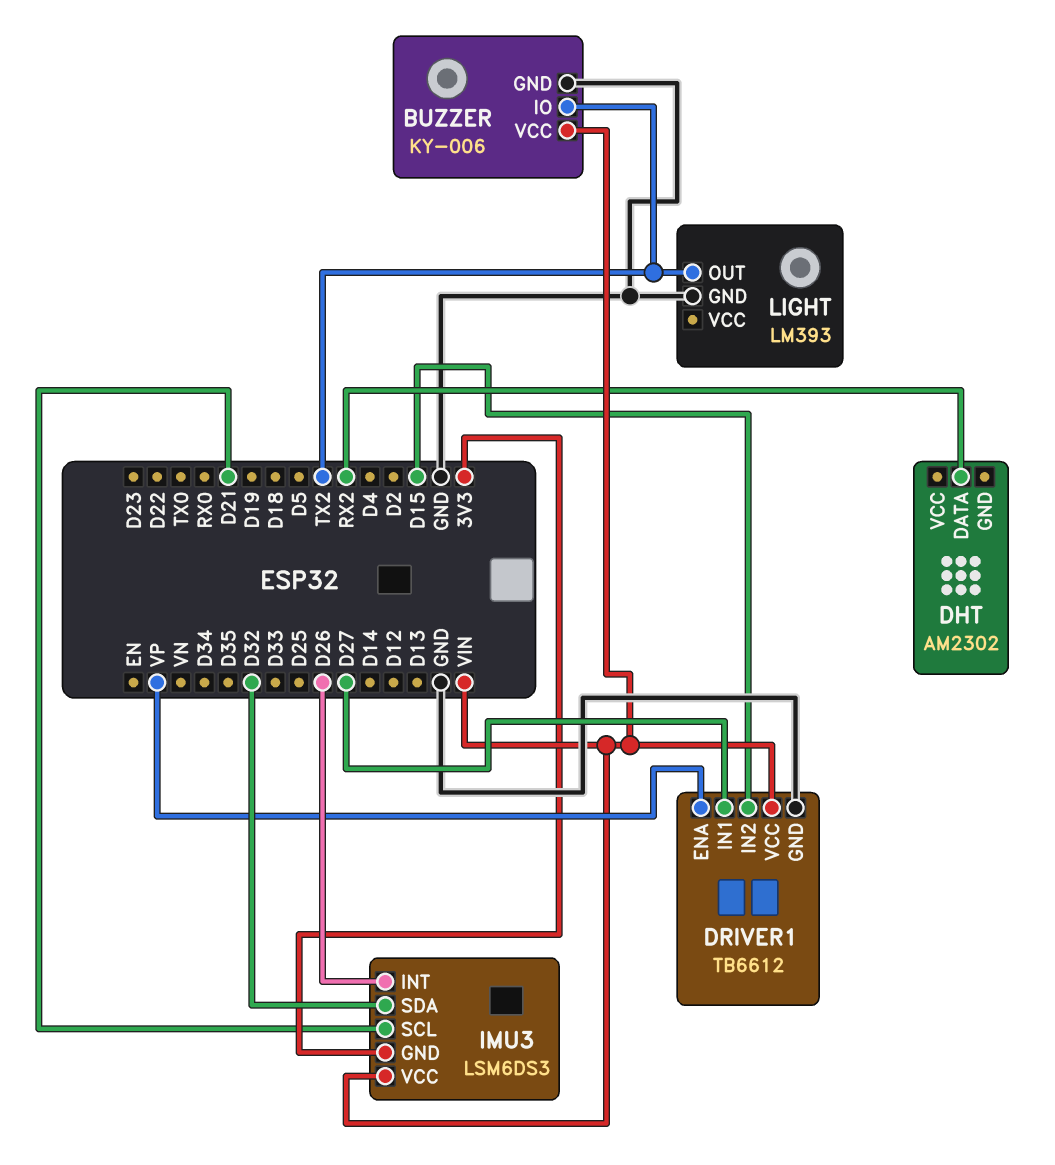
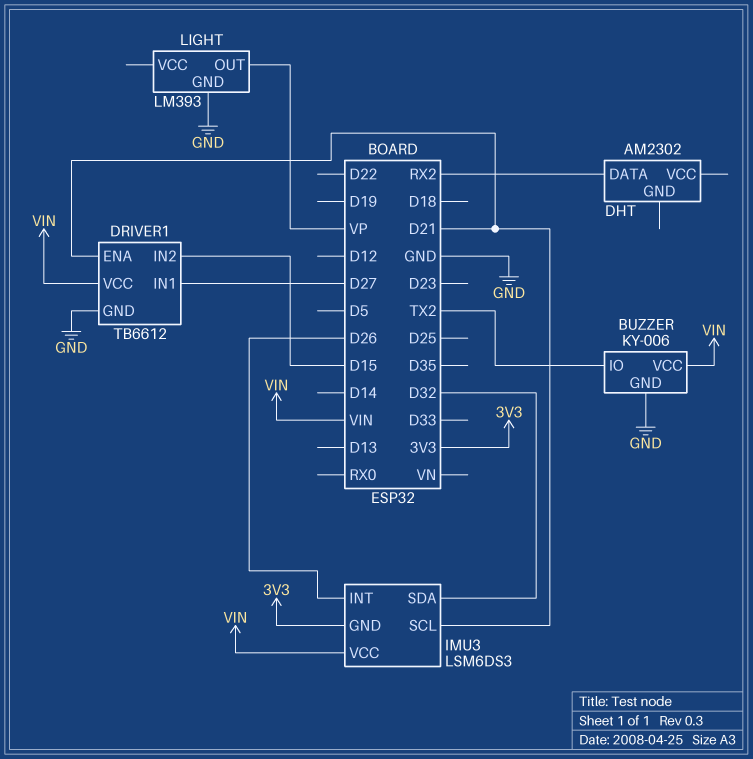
DRIVER1 pin ENA: VP -> D21
LIGHT pin OUT: TX2 -> VP

